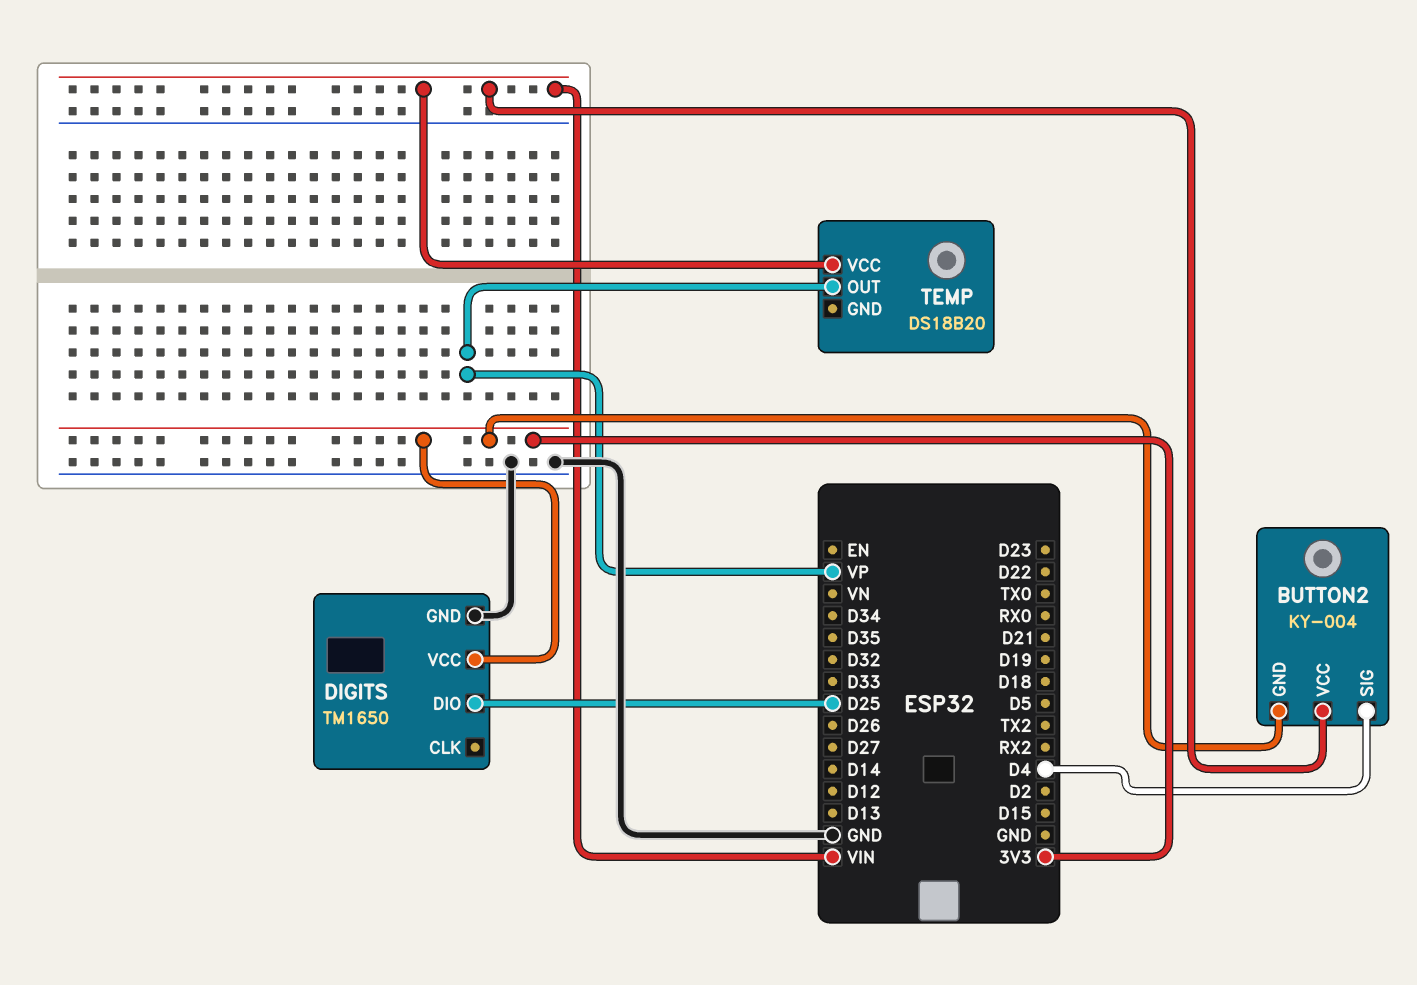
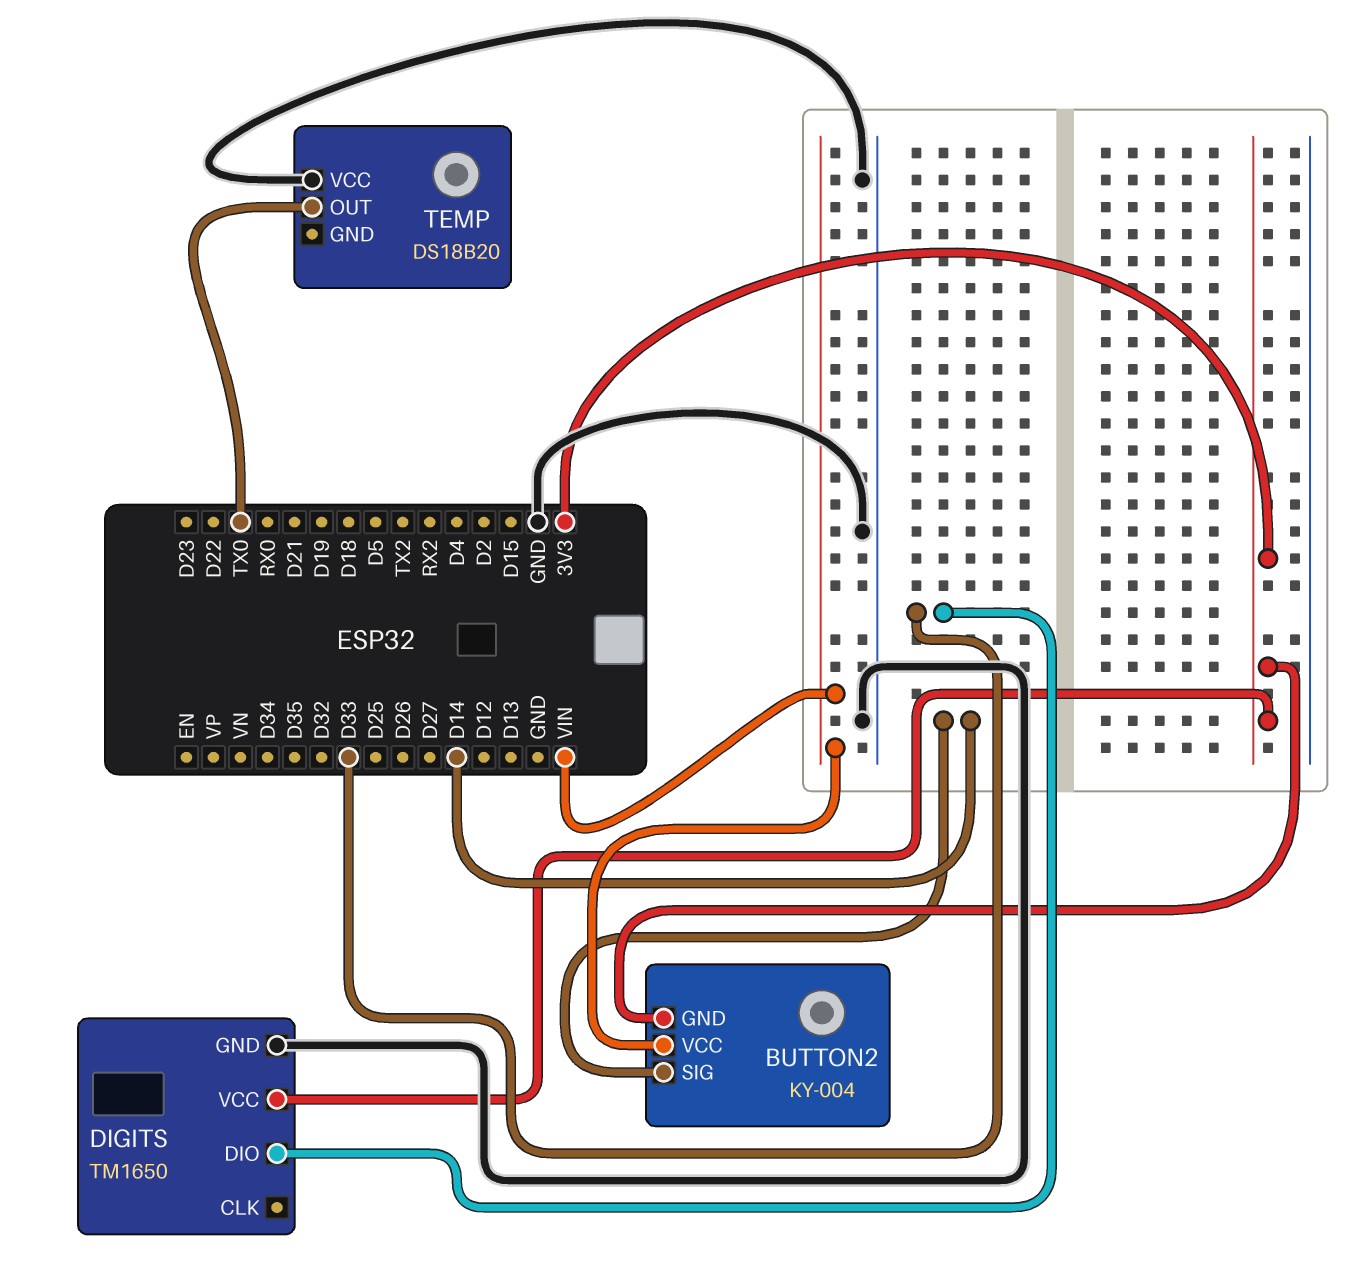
BUTTON2 pin SIG: D4 -> D14
DIGITS pin DIO: D25 -> D33
TEMP pin OUT: VP -> TX0
TEMP pin VCC: VIN -> GND

